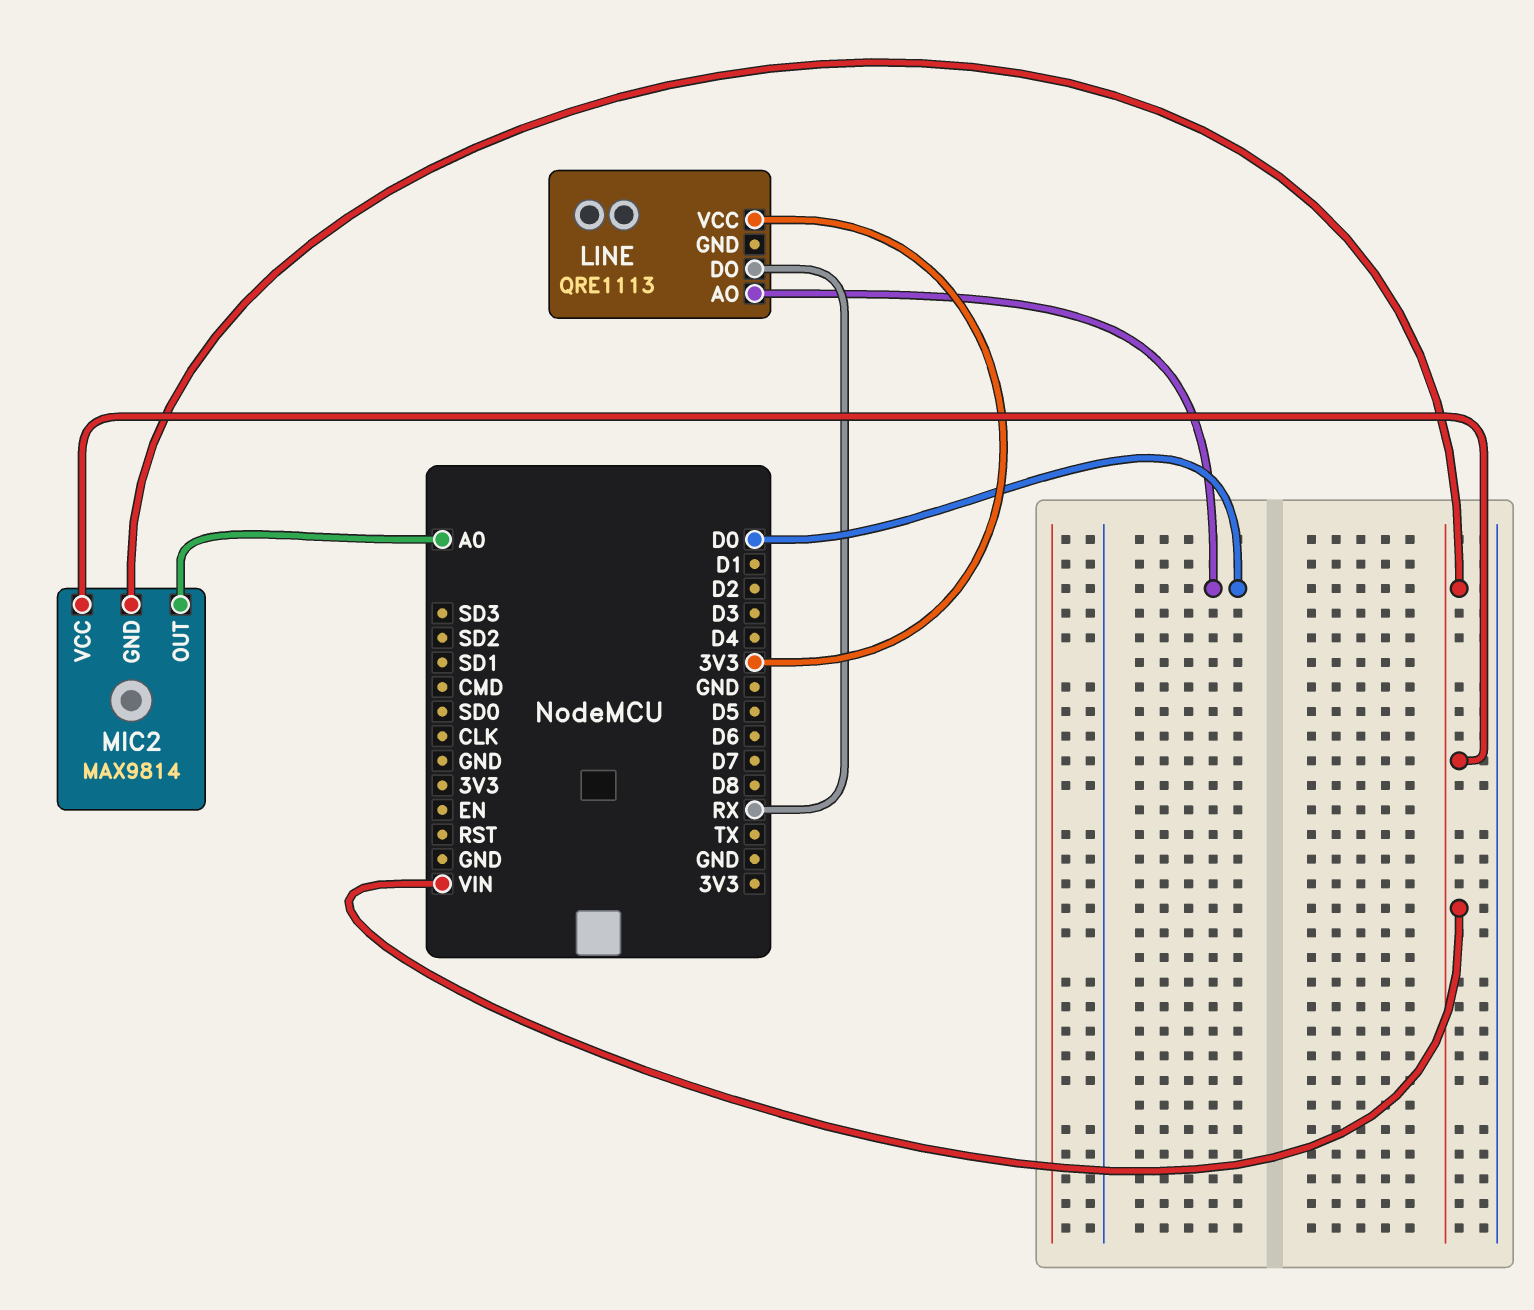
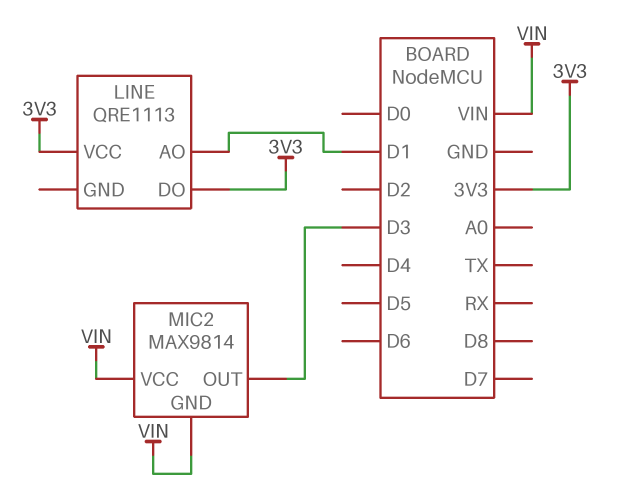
LINE pin AO: D0 -> D1
LINE pin DO: RX -> 3V3
MIC2 pin OUT: A0 -> D3

